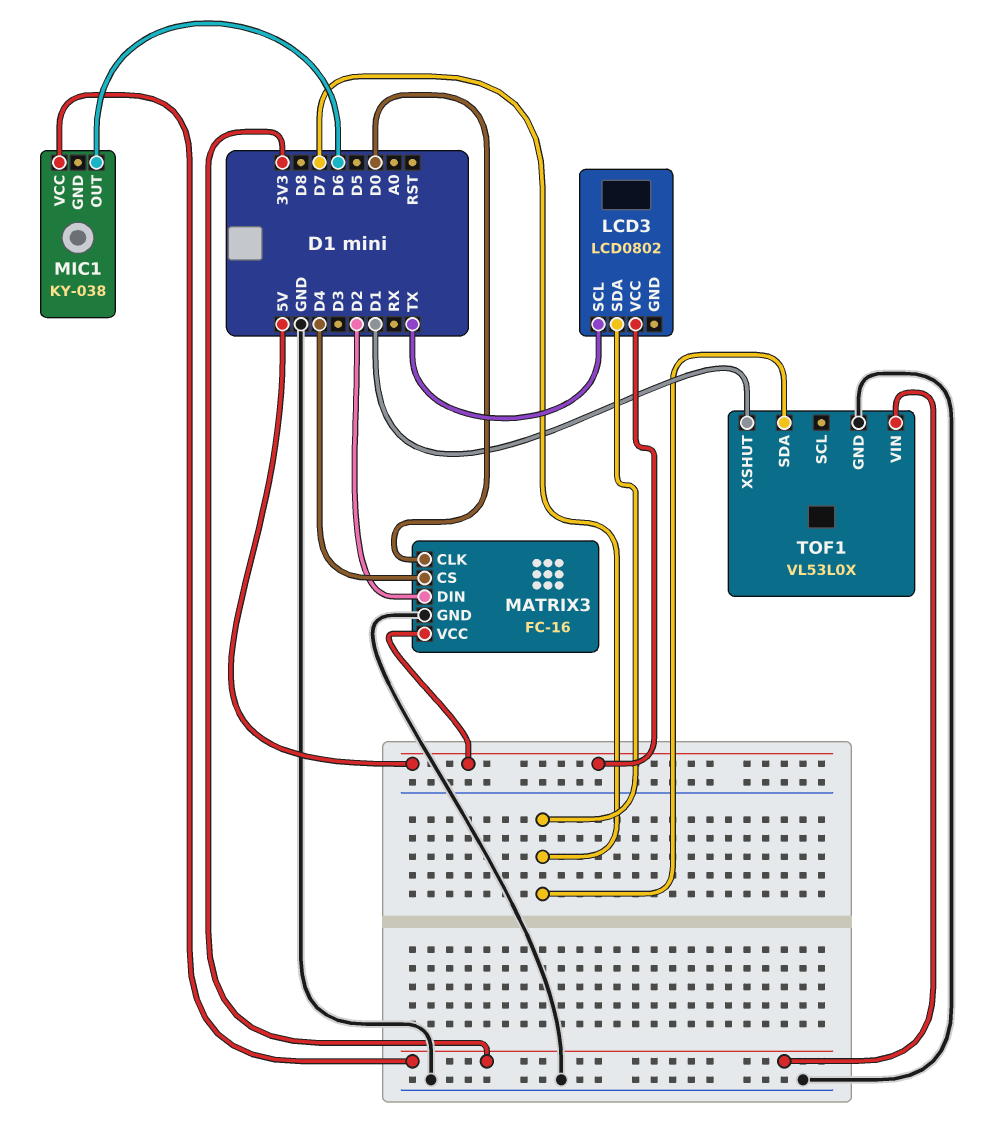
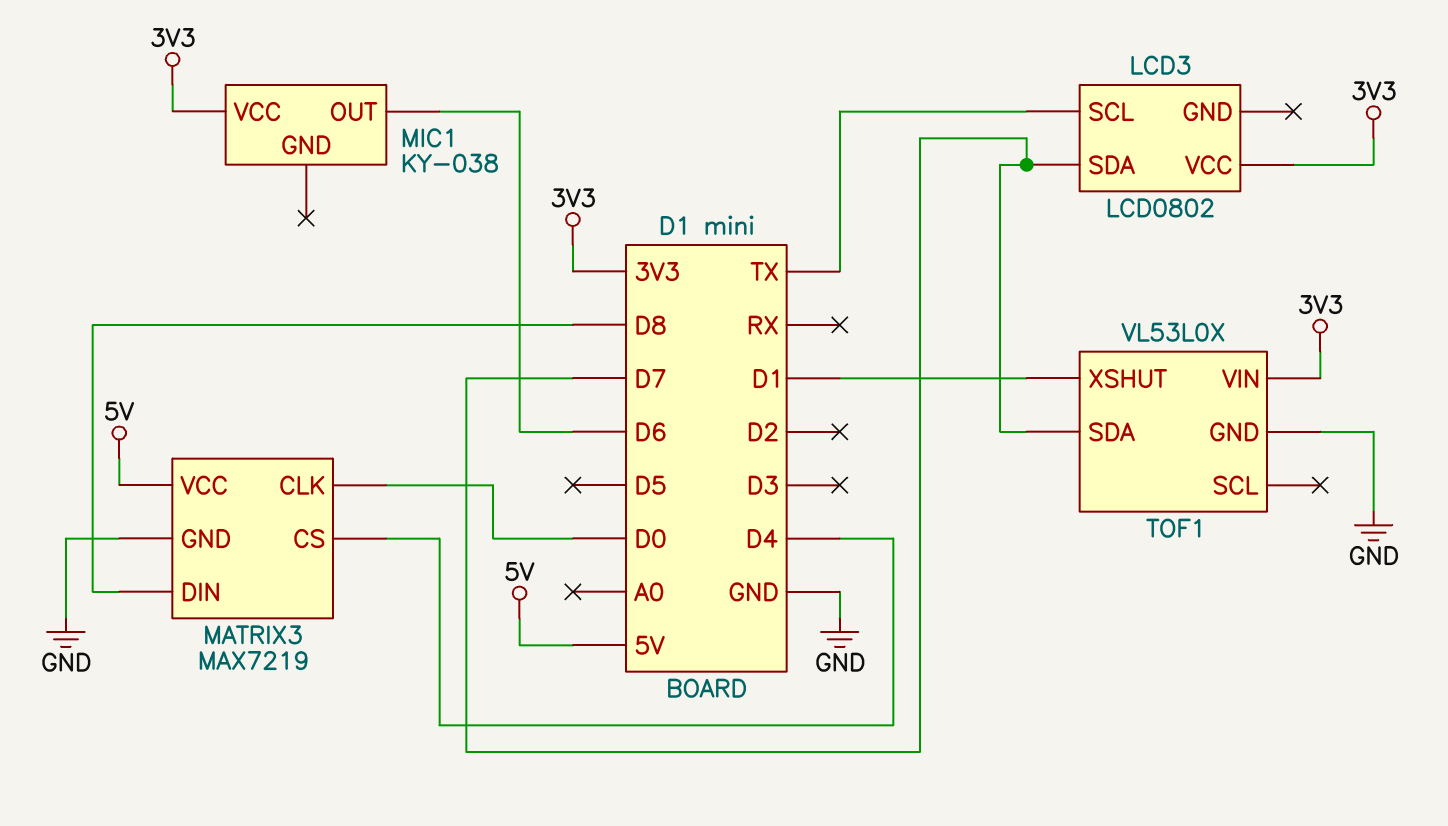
LCD3 pin VCC: 5V -> 3V3
MATRIX3: FC-16 -> MAX7219
MATRIX3 pin DIN: D2 -> D8

